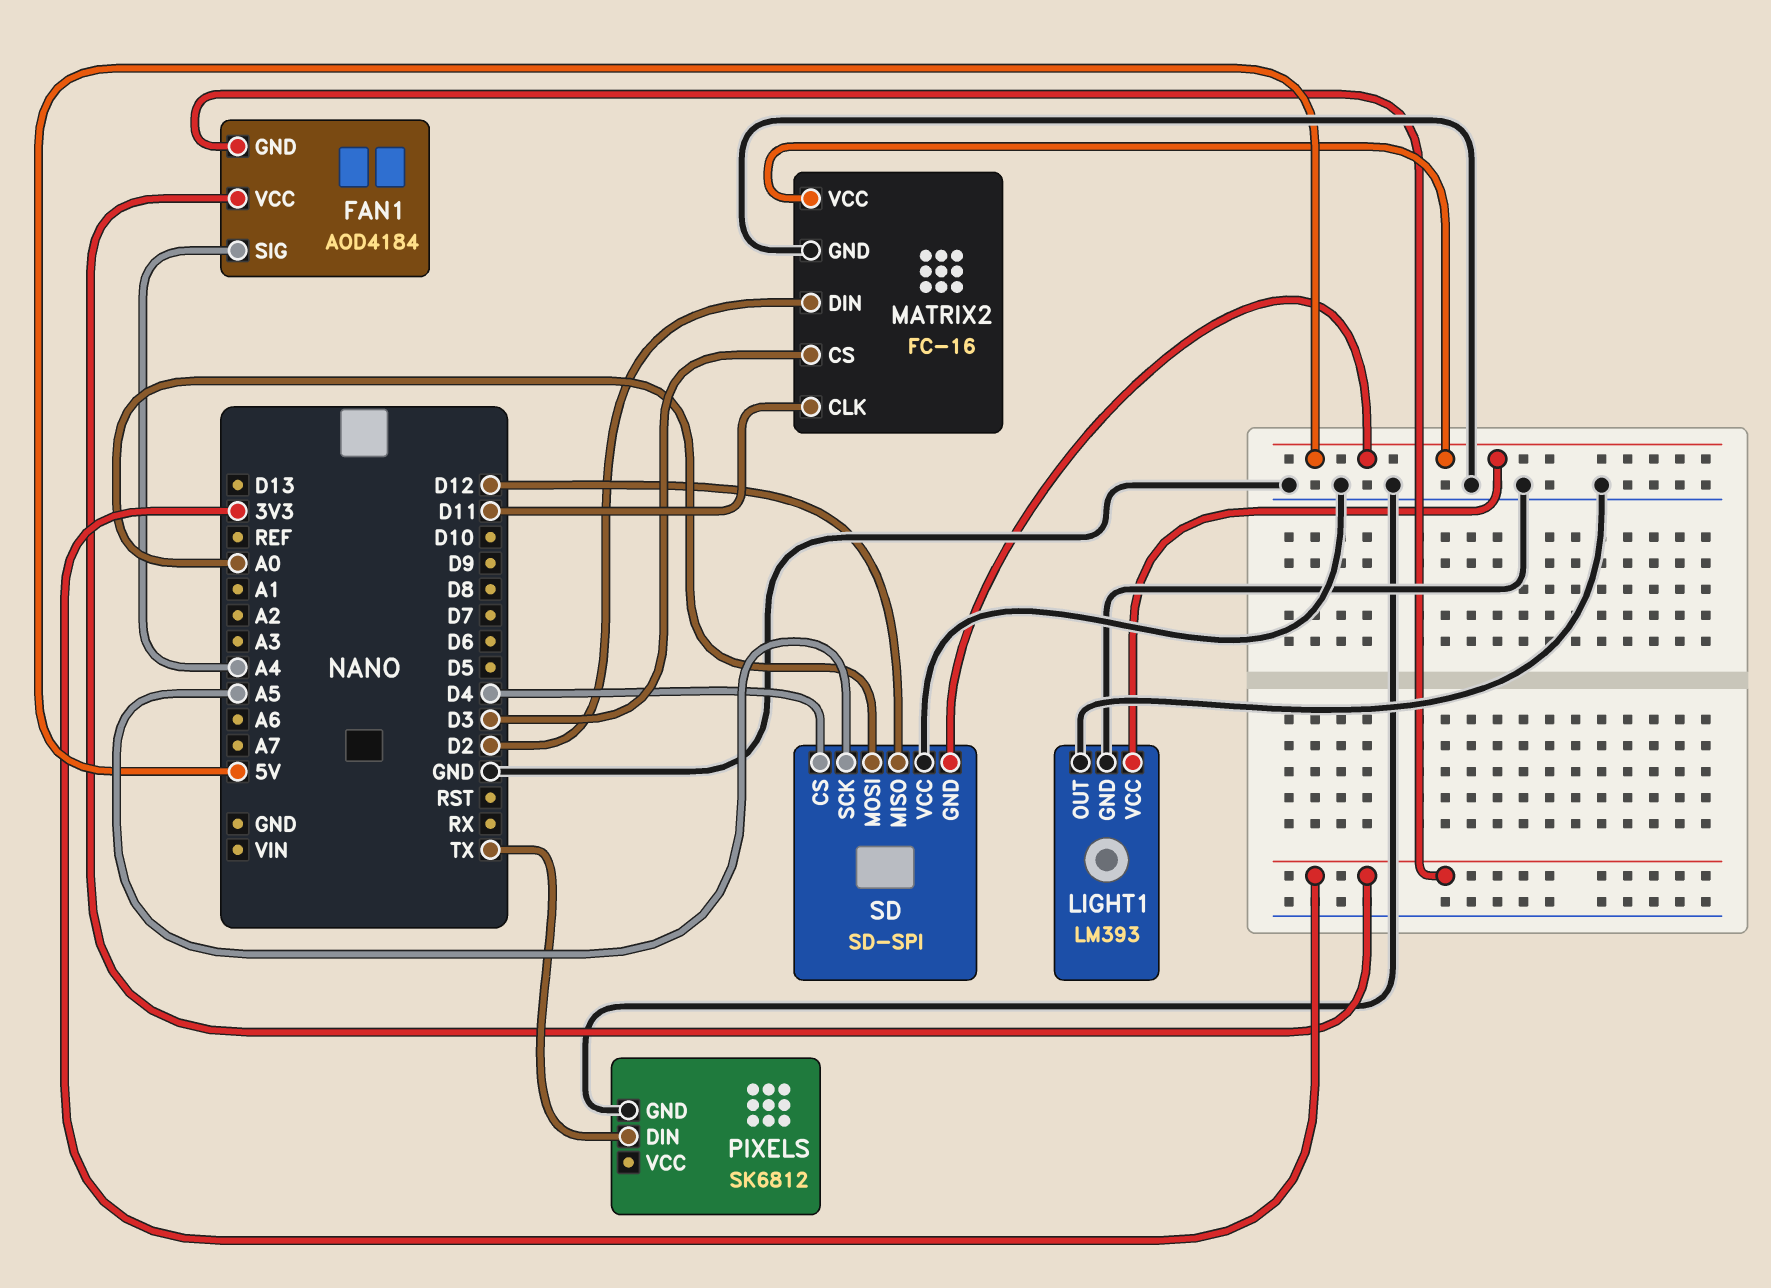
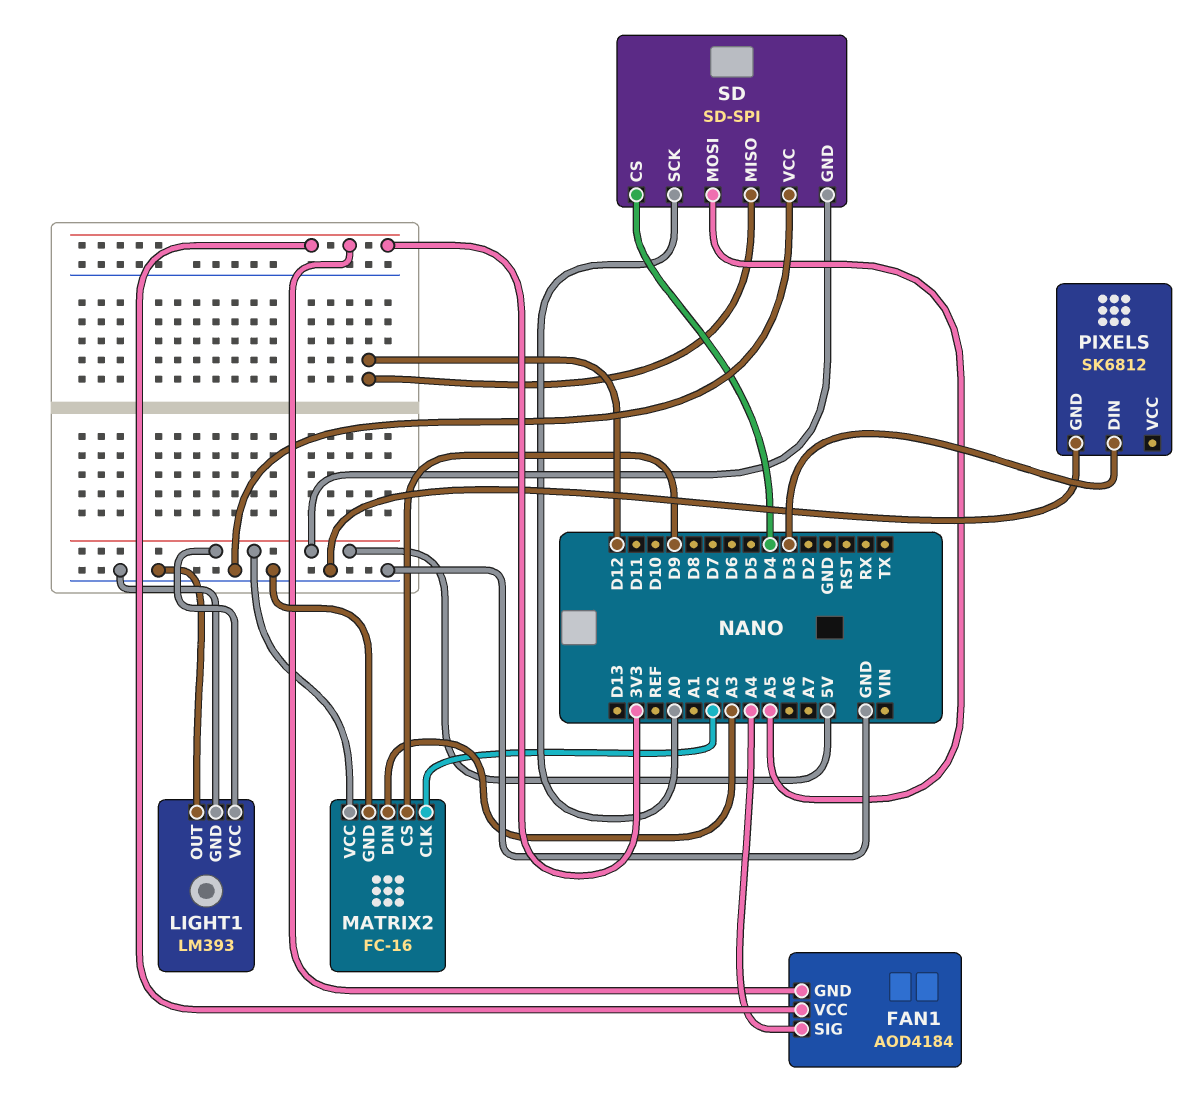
MATRIX2 pin CLK: D11 -> A2
MATRIX2 pin CS: D3 -> D9
MATRIX2 pin DIN: D2 -> A3
PIXELS pin DIN: TX -> D3
SD pin MOSI: A0 -> A5
SD pin SCK: A5 -> A0

